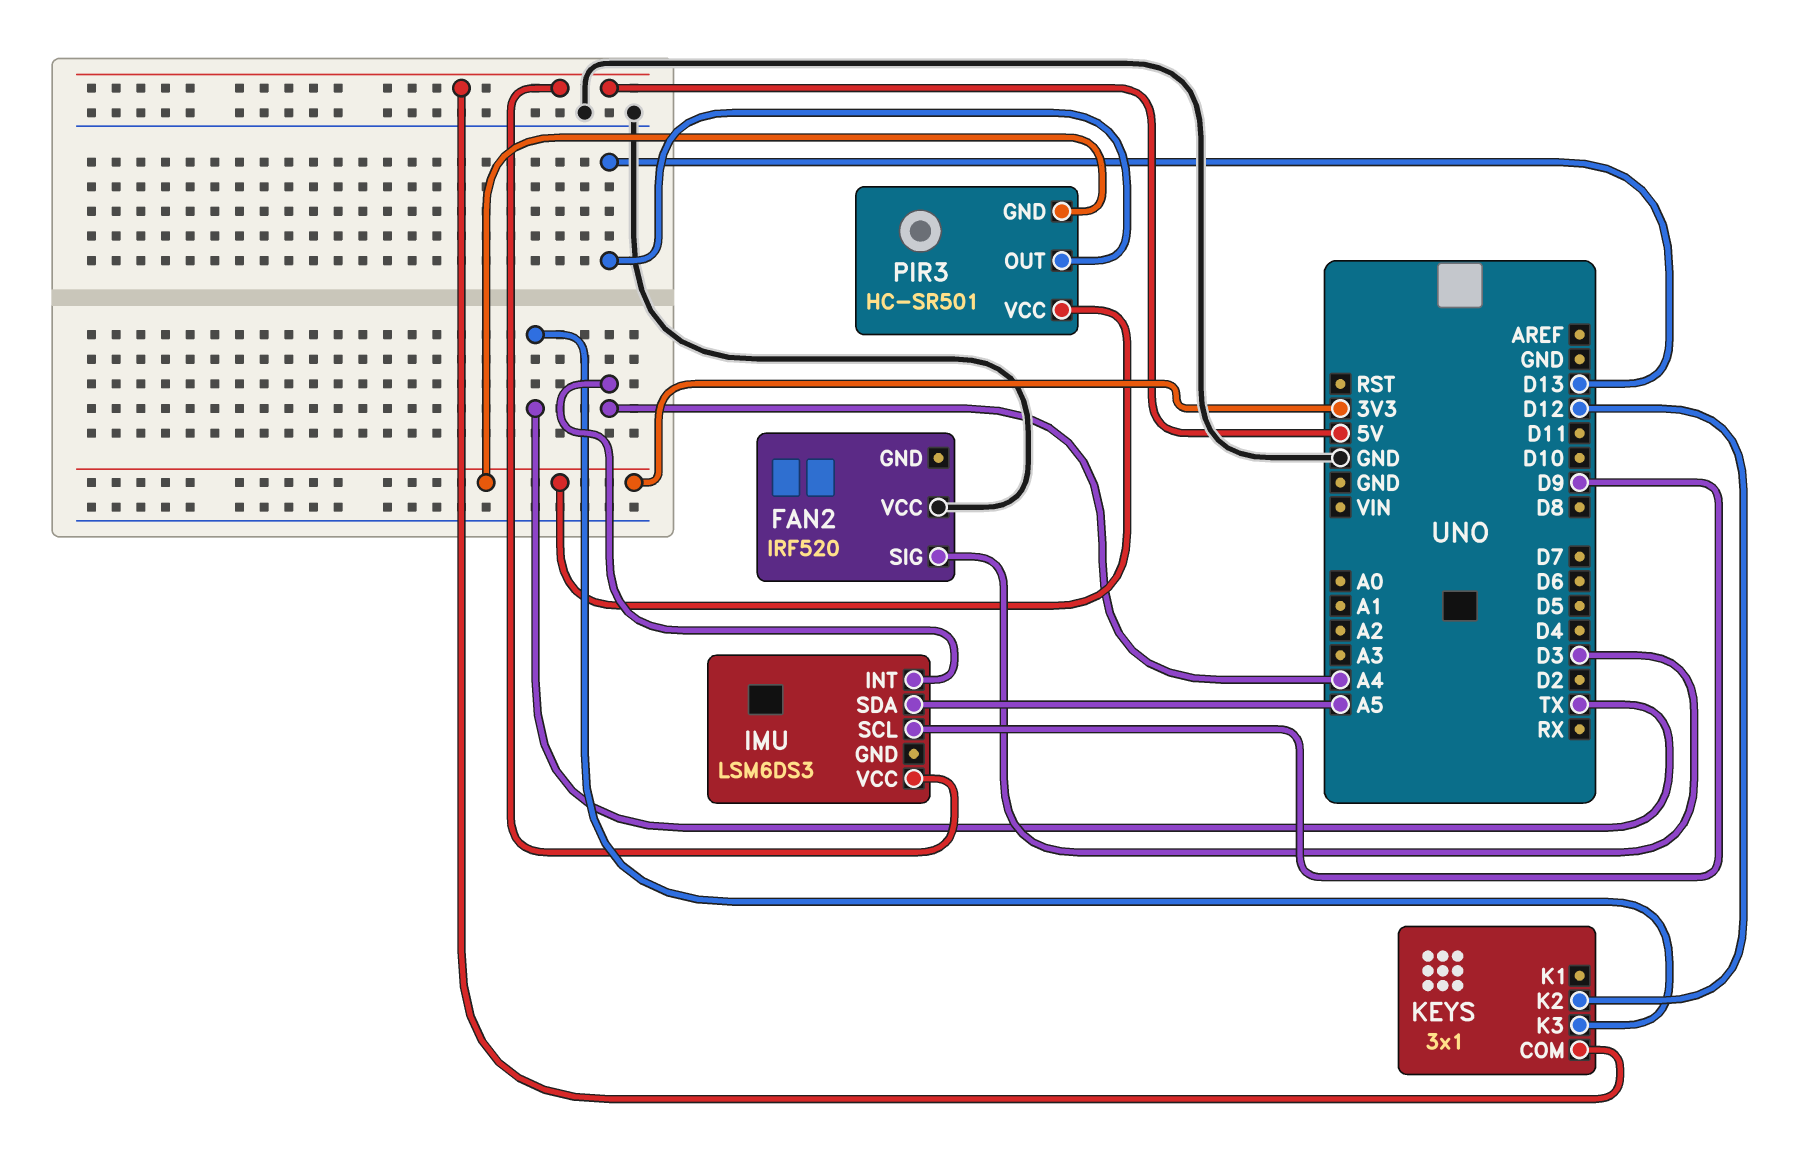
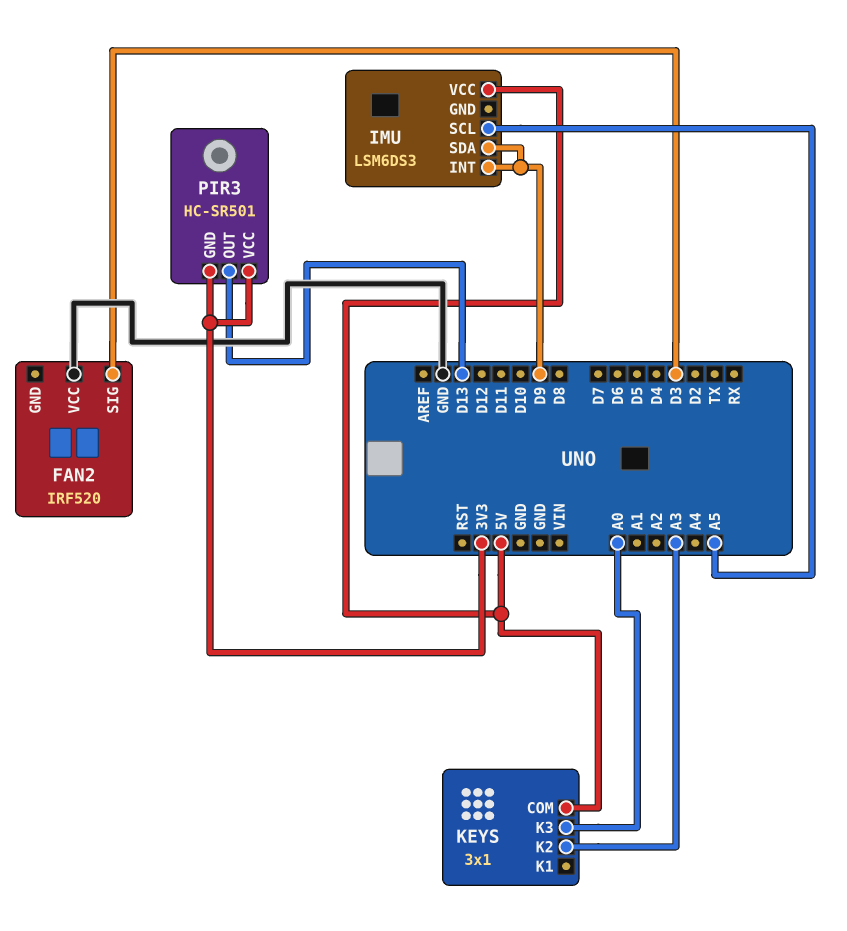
IMU pin INT: A4 -> D9
IMU pin SCL: D9 -> A5
IMU pin SDA: A5 -> D9
KEYS pin K2: D12 -> A3
KEYS pin K3: TX -> A0

